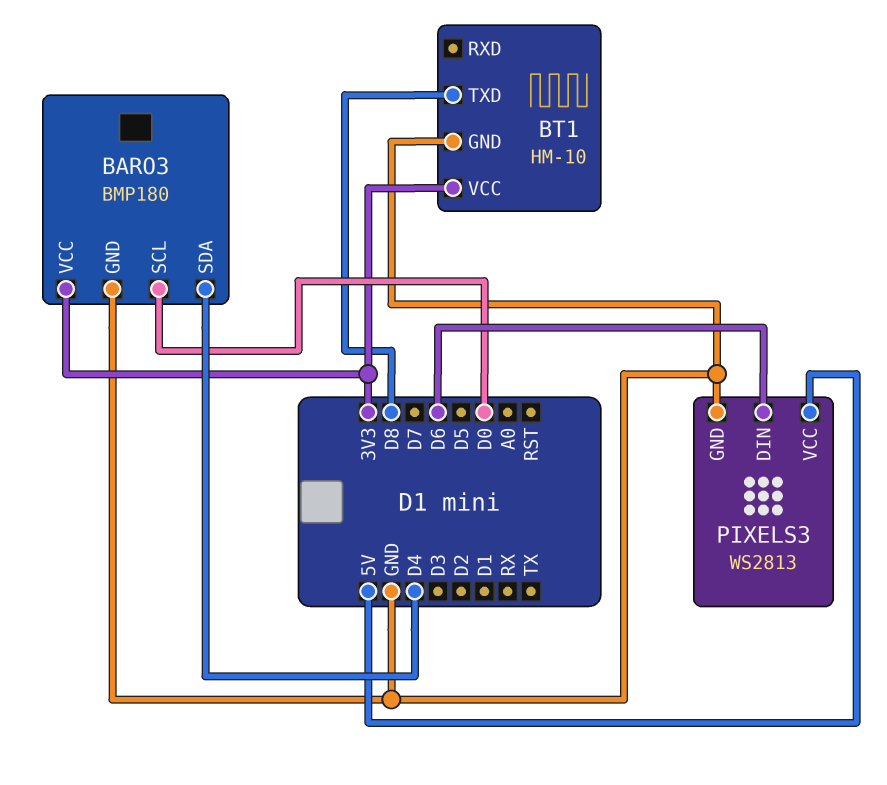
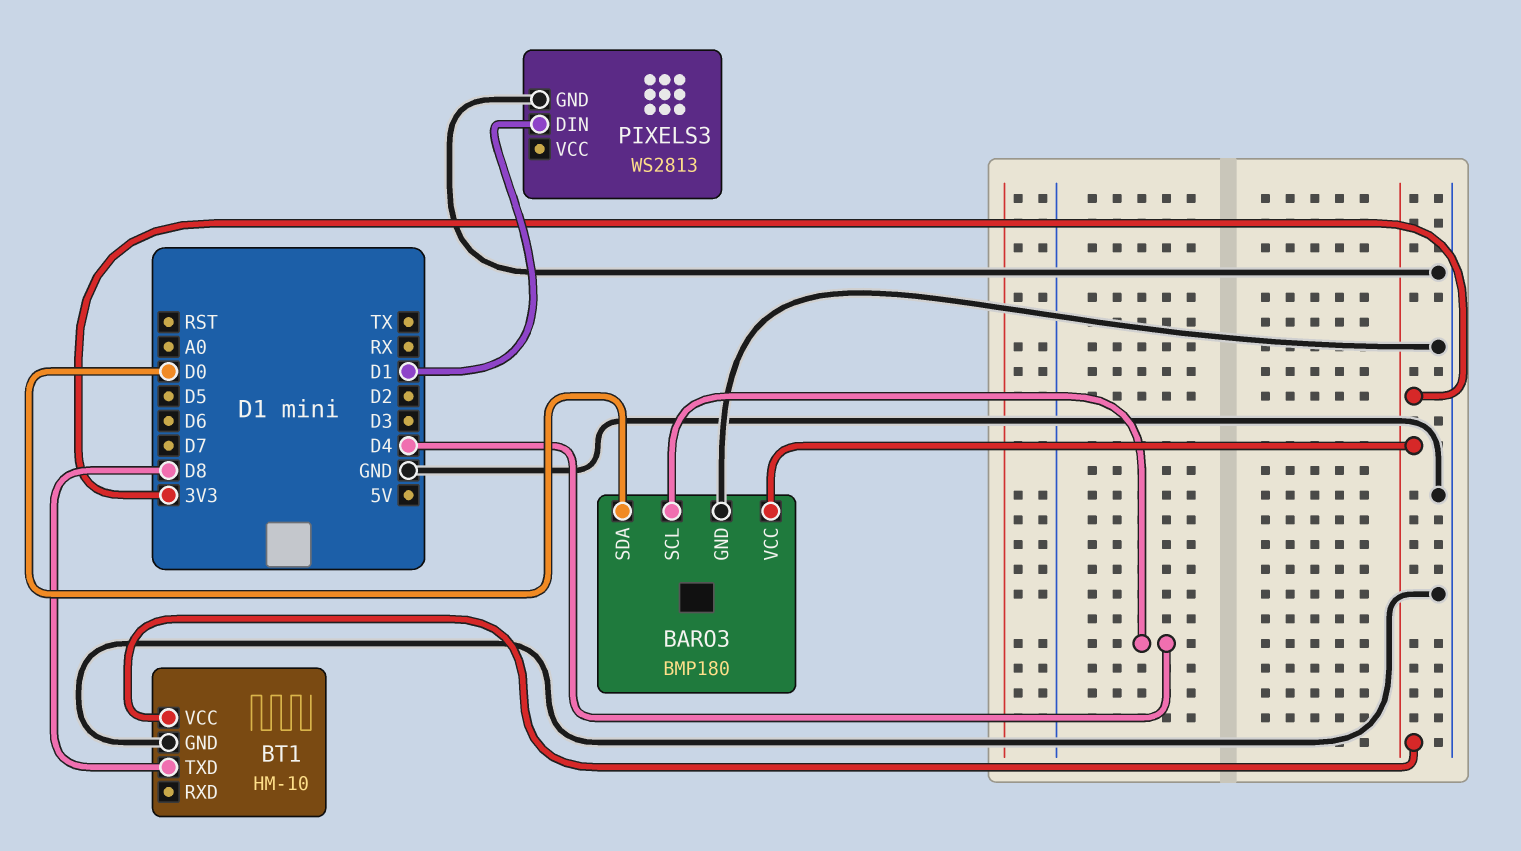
BARO3 pin SCL: D0 -> D4
BARO3 pin SDA: D4 -> D0
PIXELS3 pin DIN: D6 -> D1
PIXELS3 pin VCC: 5V -> none

